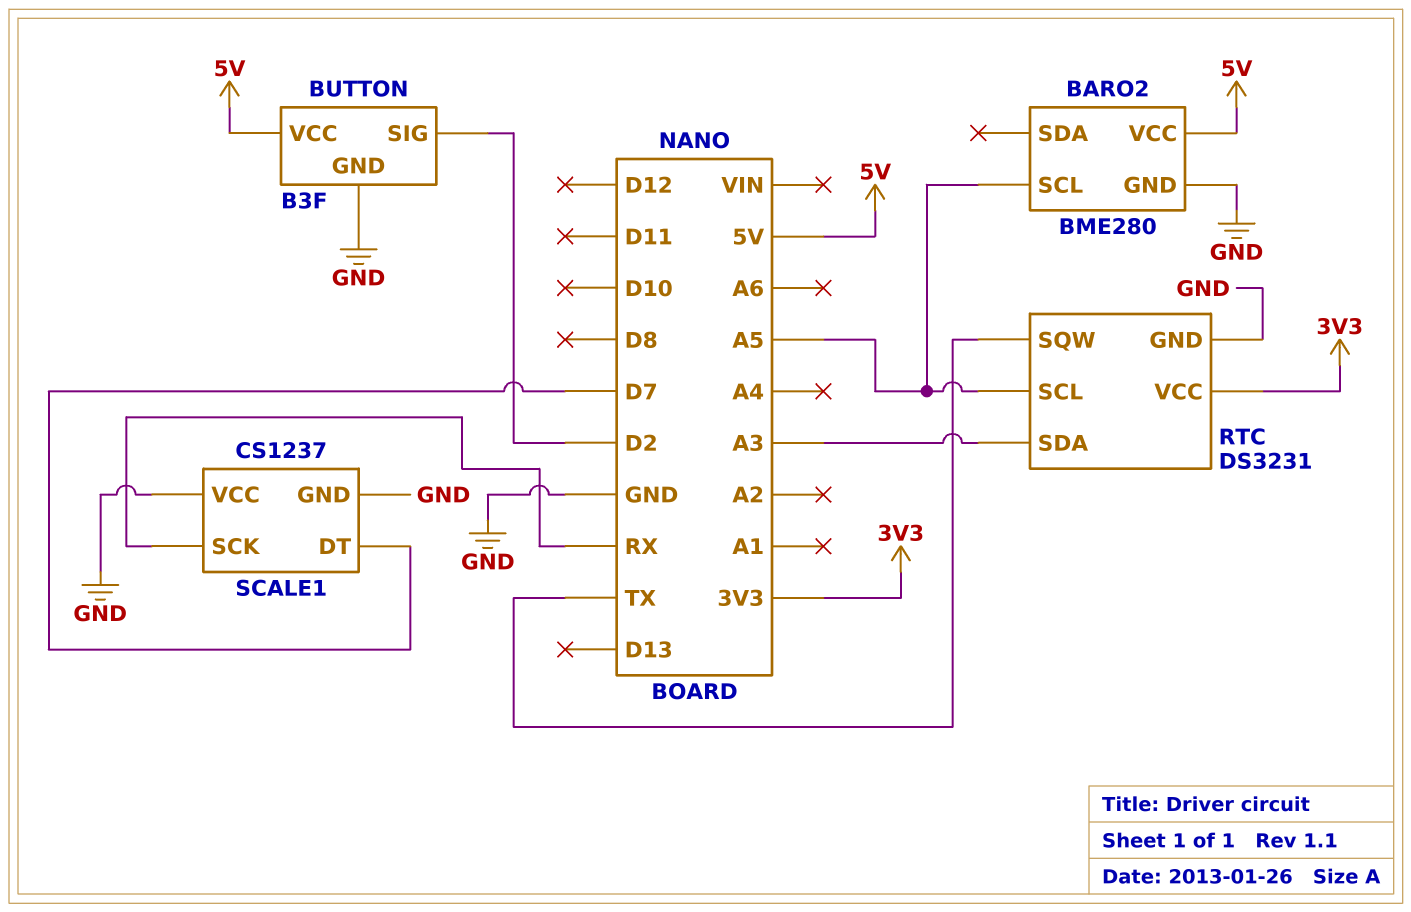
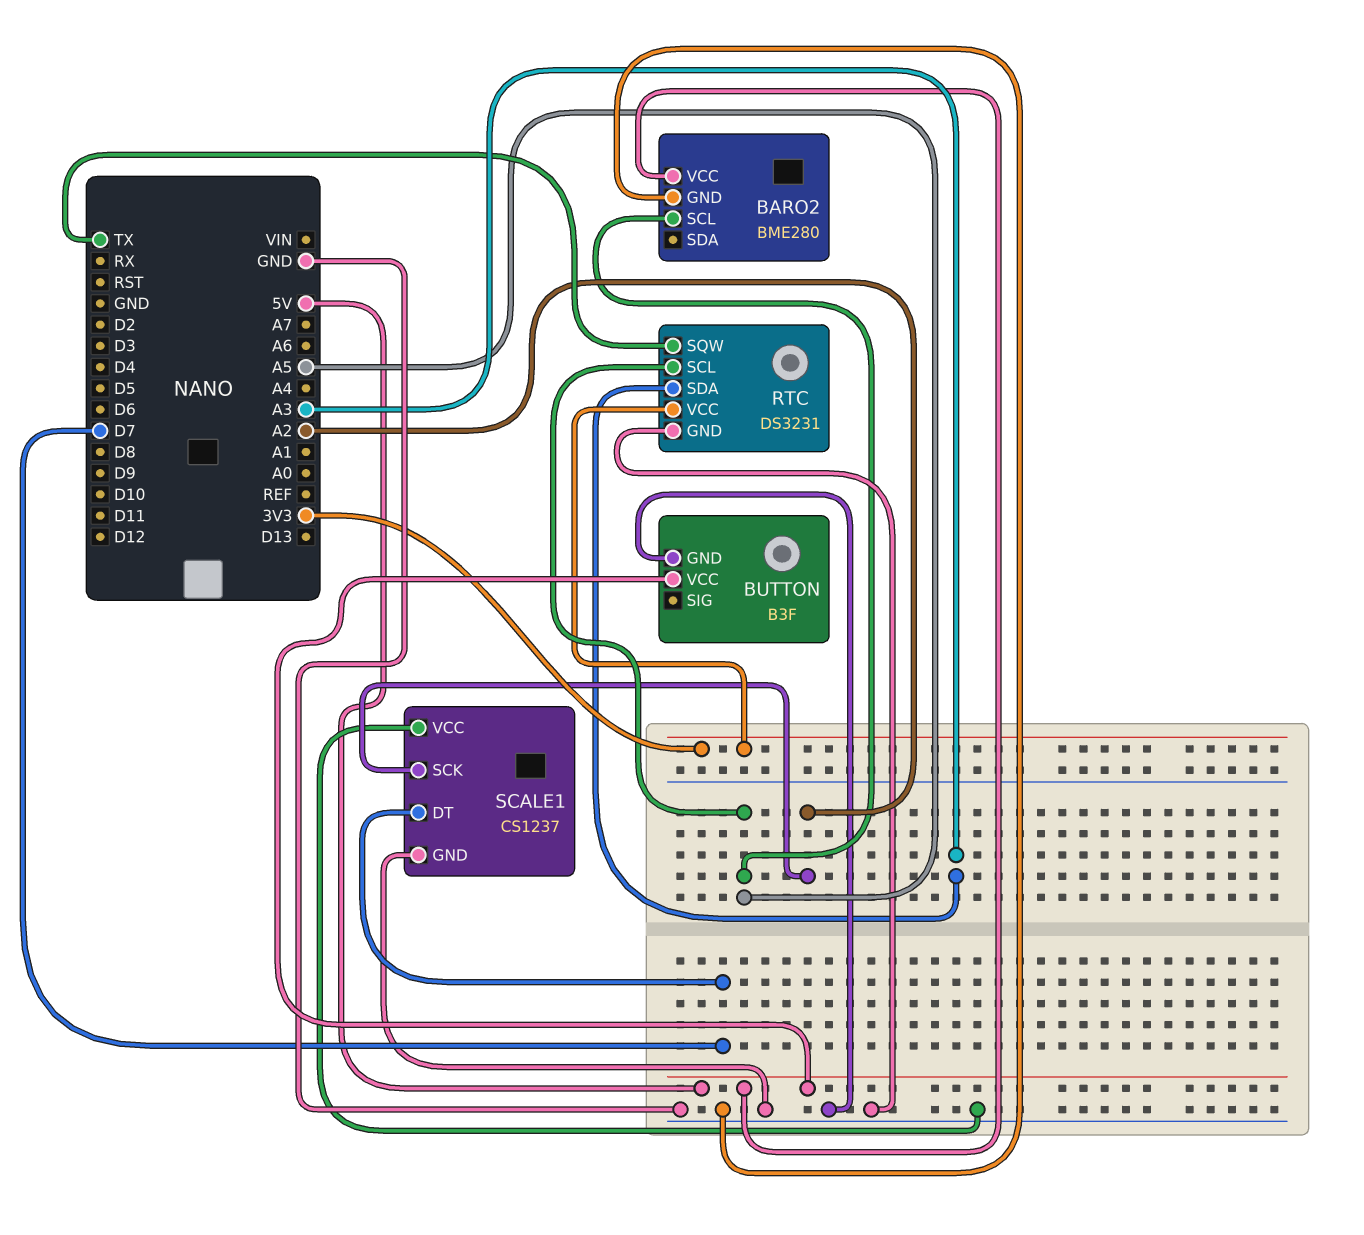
BUTTON pin SIG: D2 -> none
SCALE1 pin SCK: RX -> A2

